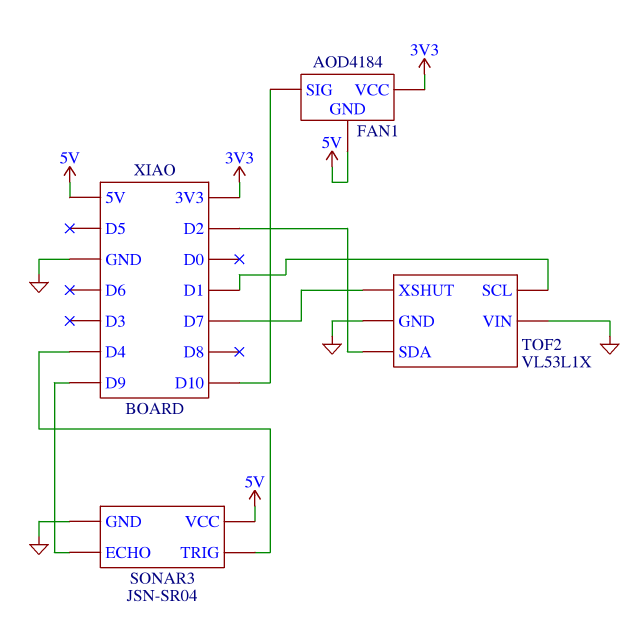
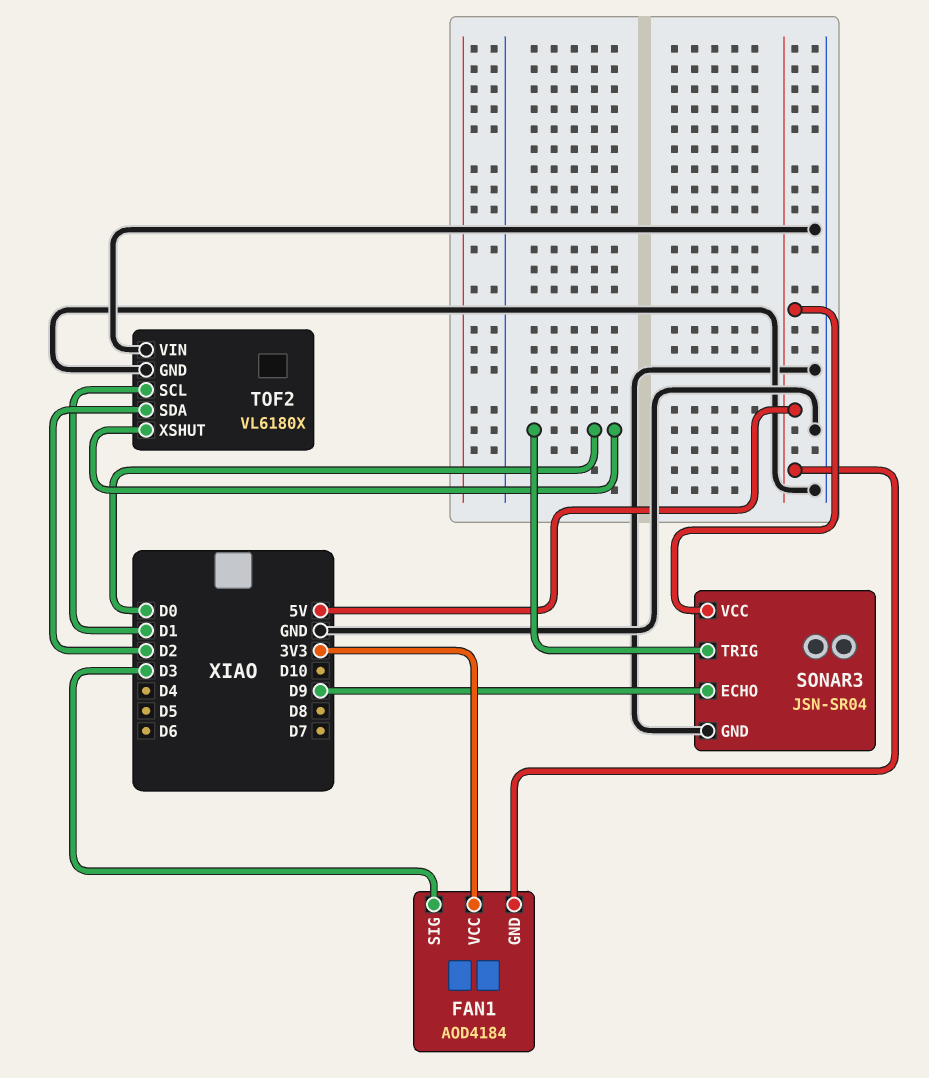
FAN1 pin SIG: D10 -> D3
SONAR3 pin TRIG: D4 -> D0
TOF2: VL53L1X -> VL6180X
TOF2 pin XSHUT: D7 -> D0

